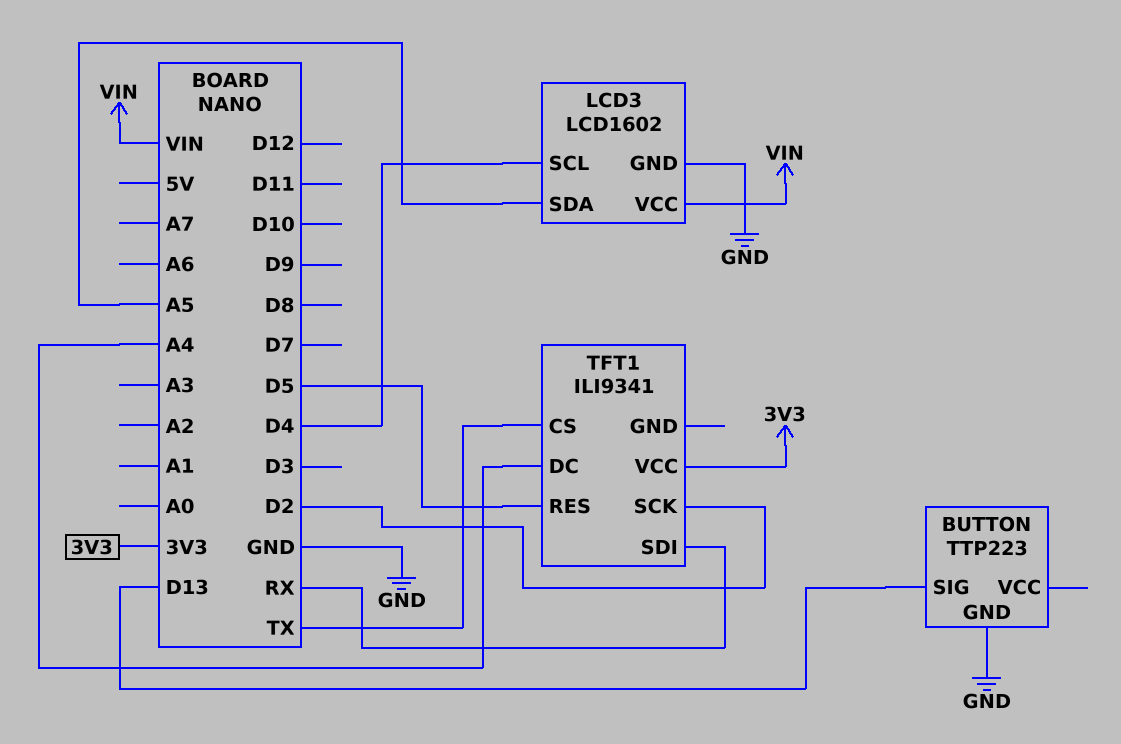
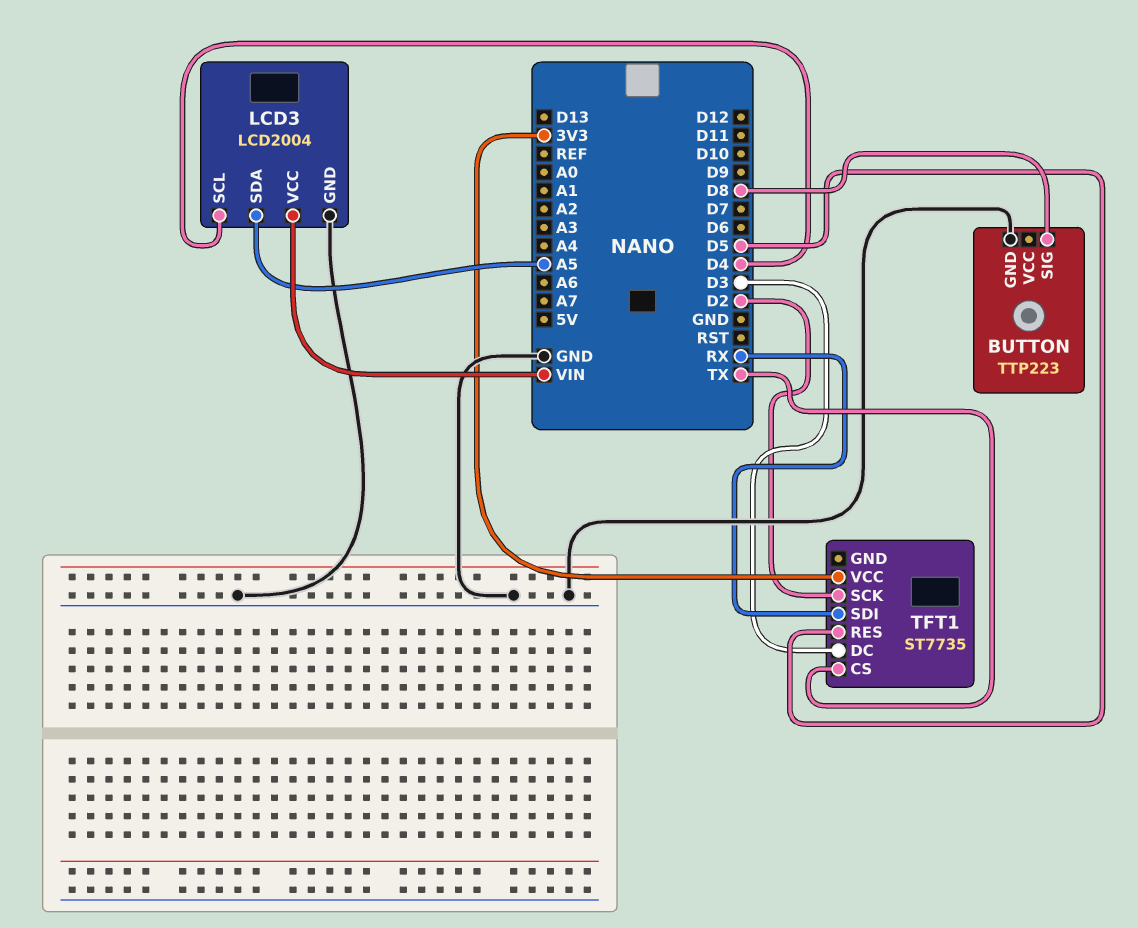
BUTTON pin SIG: D13 -> D8
LCD3: LCD1602 -> LCD2004
TFT1: ILI9341 -> ST7735
TFT1 pin DC: A4 -> D3

